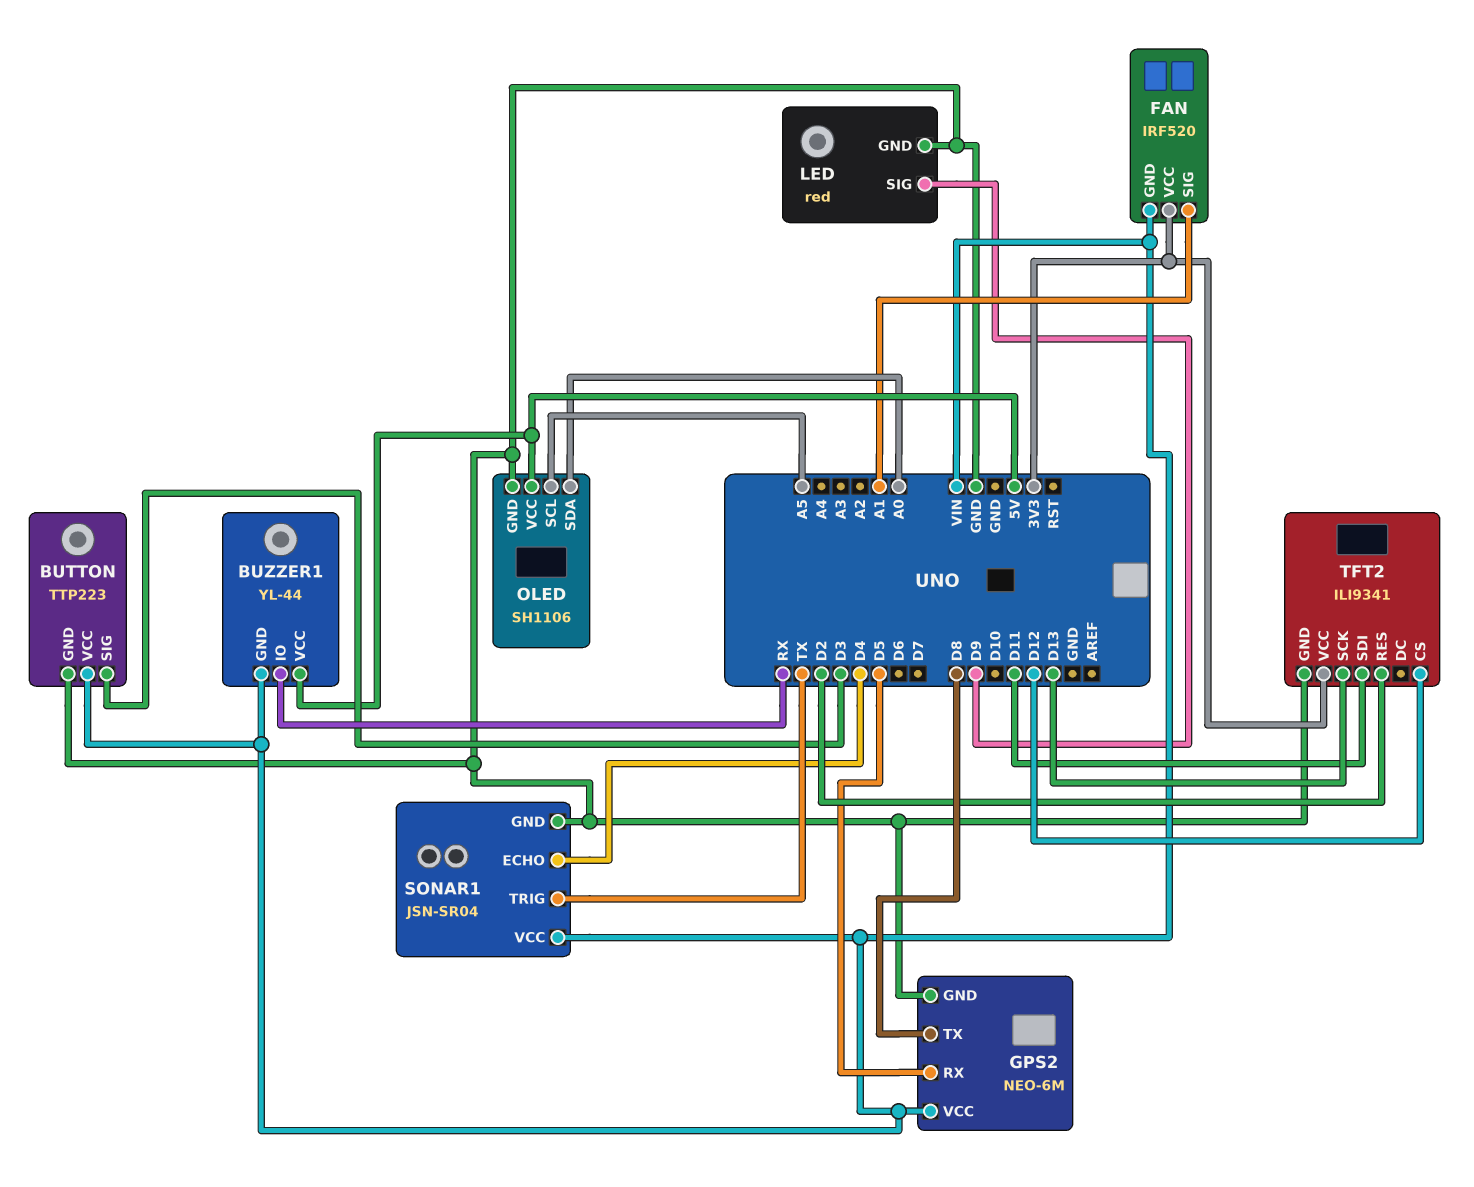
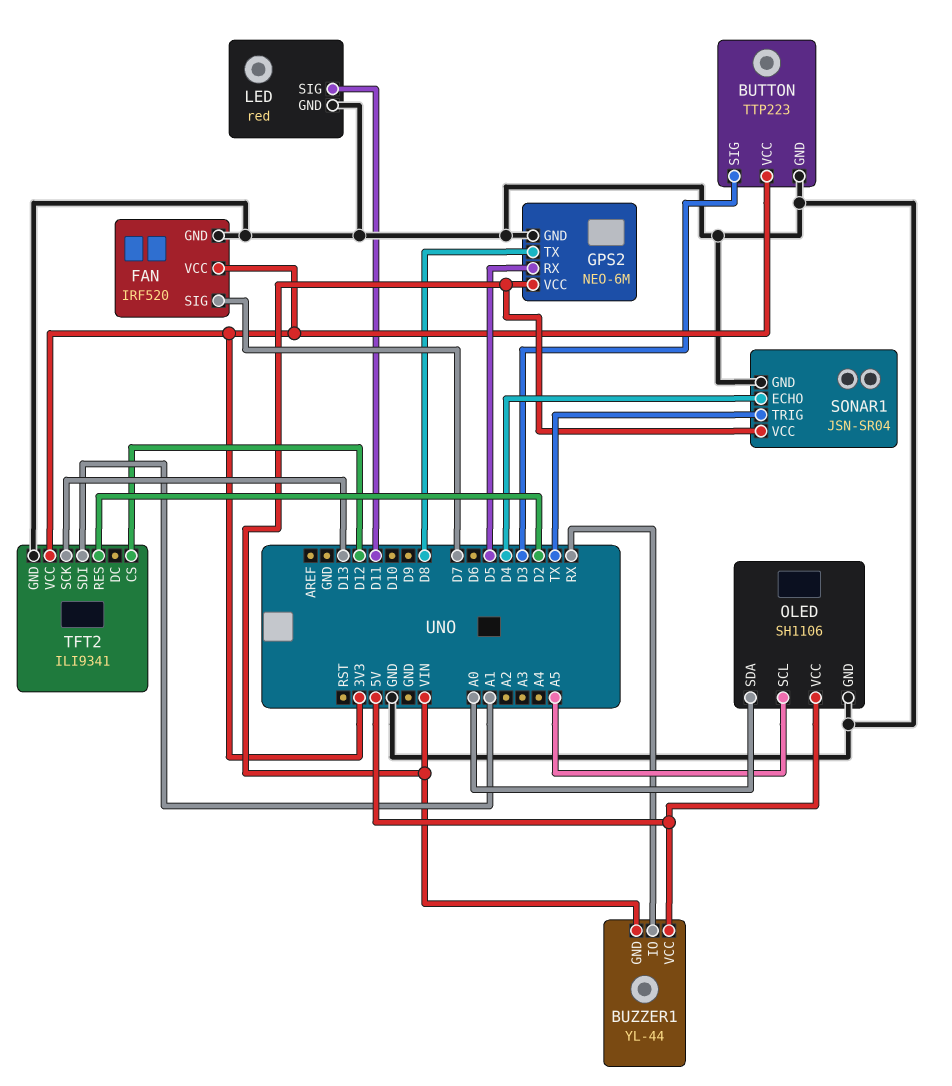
BUTTON pin VCC: VIN -> 3V3
FAN pin GND: VIN -> GND
FAN pin SIG: A1 -> D7
LED pin SIG: D9 -> D11
TFT2 pin SDI: D11 -> A1

